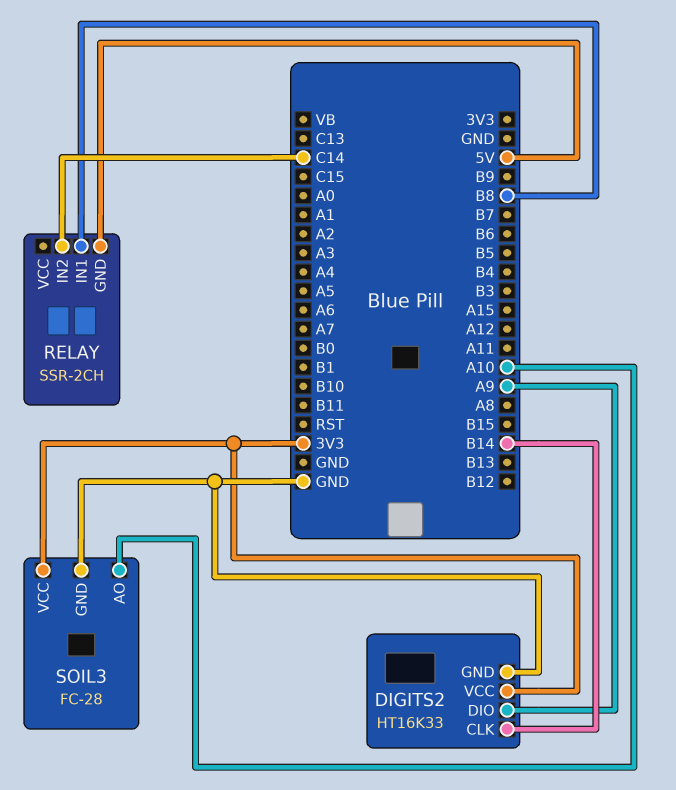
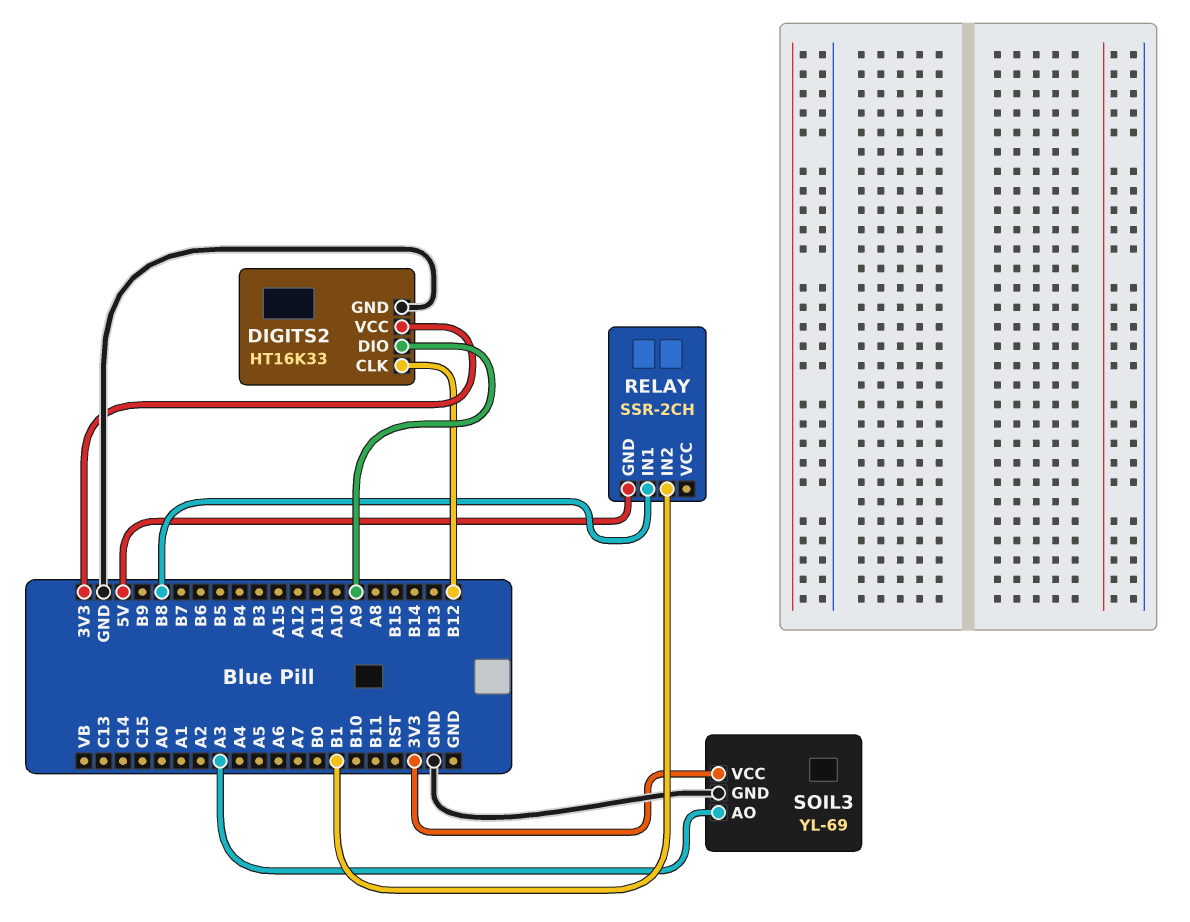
DIGITS2 pin CLK: B14 -> B12
RELAY pin IN2: C14 -> B1
SOIL3: FC-28 -> YL-69
SOIL3 pin AO: A10 -> A3

